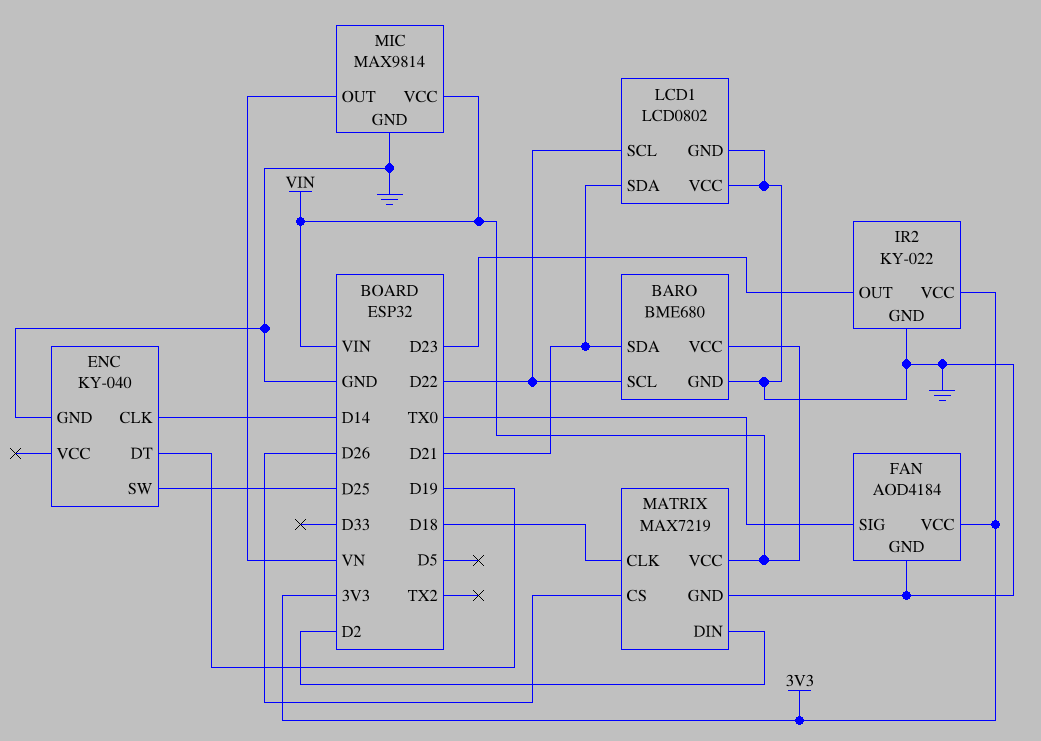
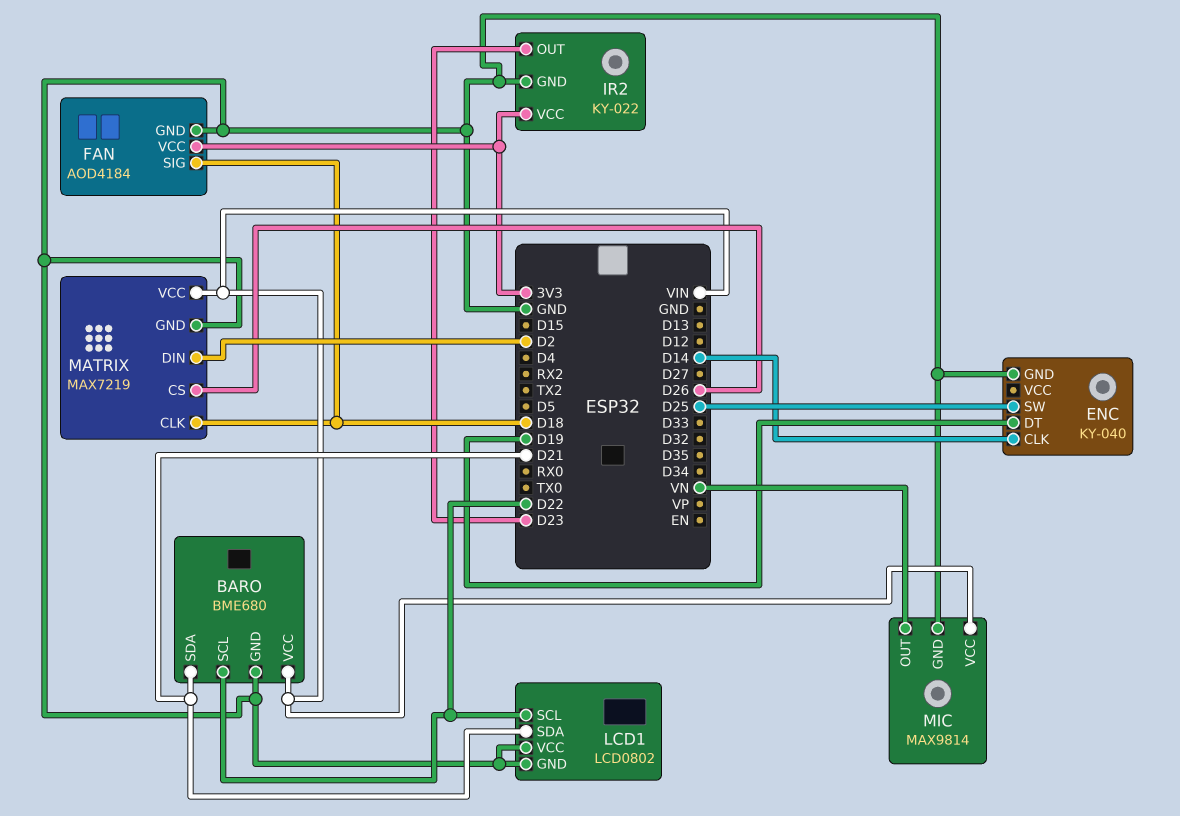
FAN pin SIG: TX0 -> D18

